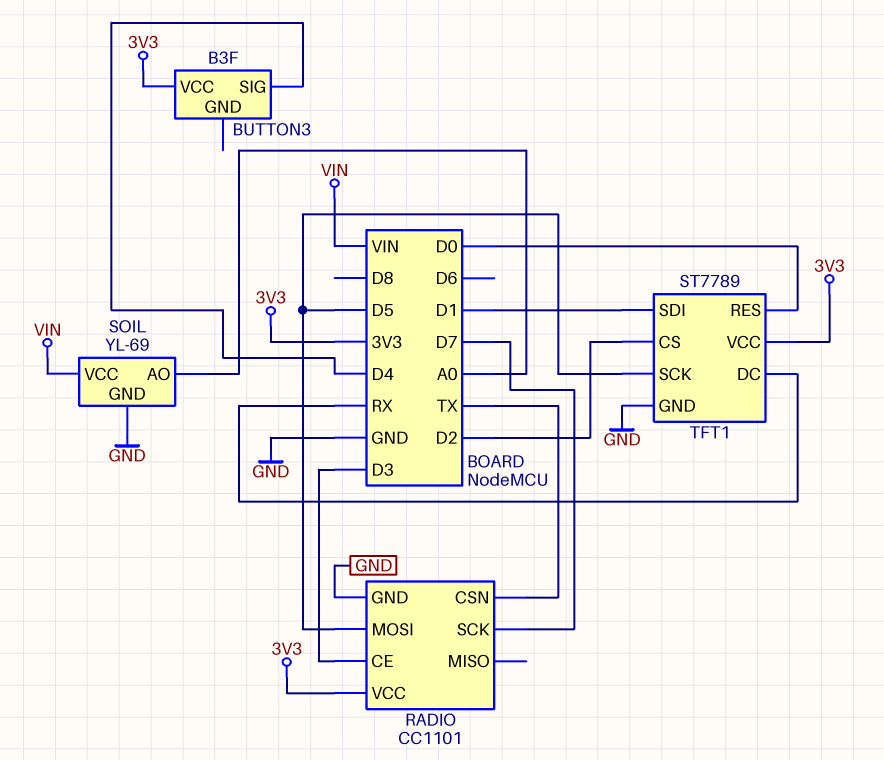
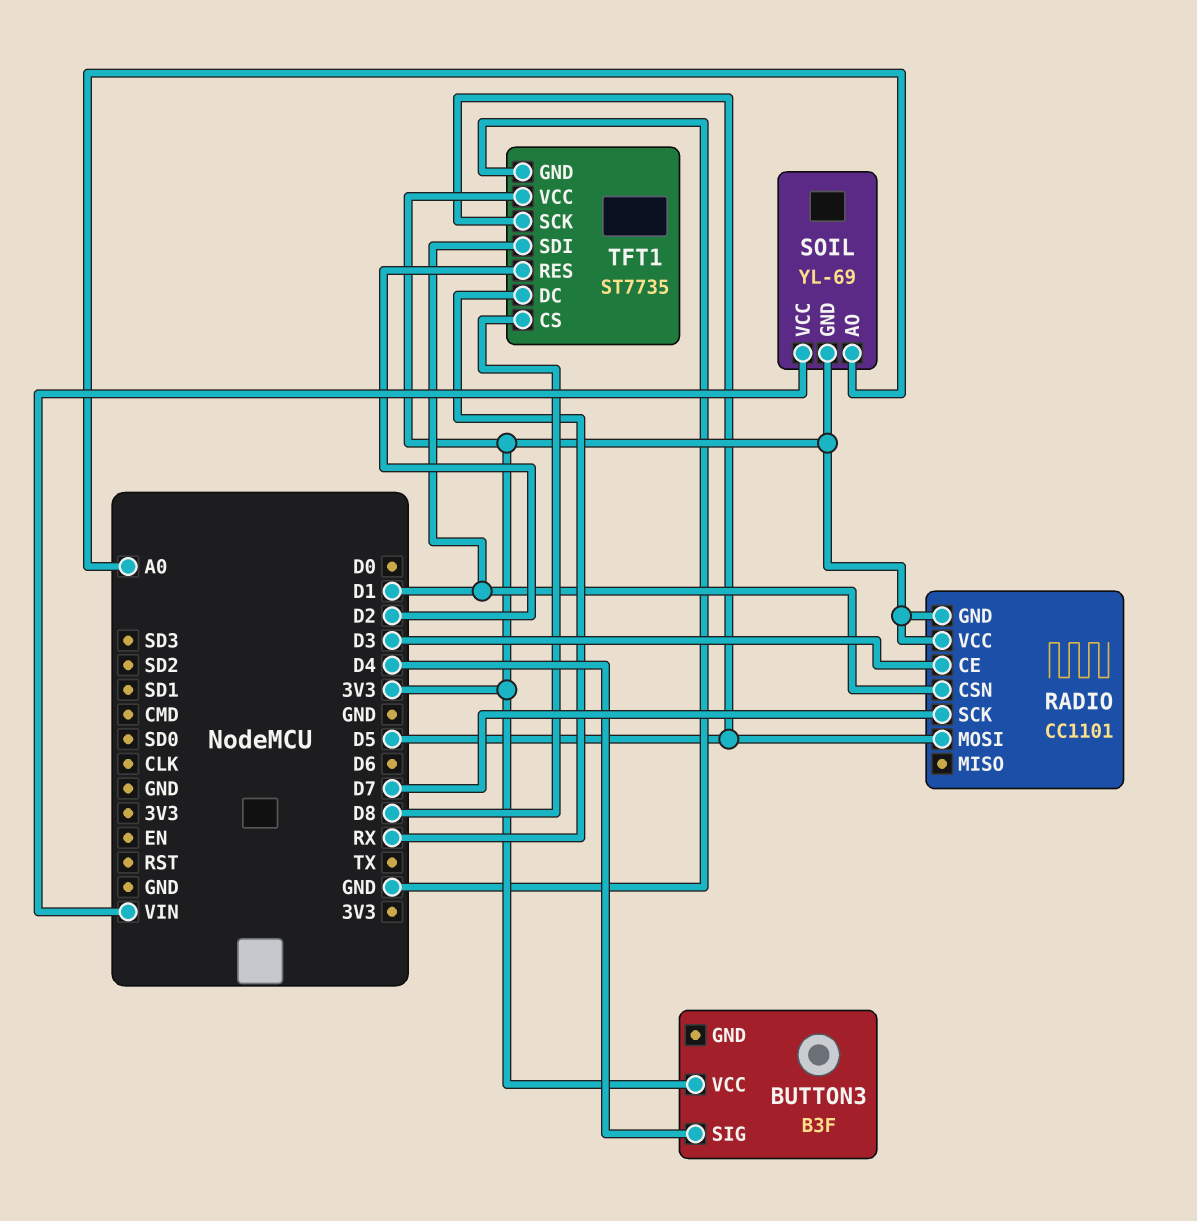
RADIO pin CSN: TX -> D1
RADIO pin GND: GND -> 3V3
SOIL pin GND: GND -> 3V3
TFT1: ST7789 -> ST7735
TFT1 pin CS: D2 -> D8
TFT1 pin RES: D0 -> D2

